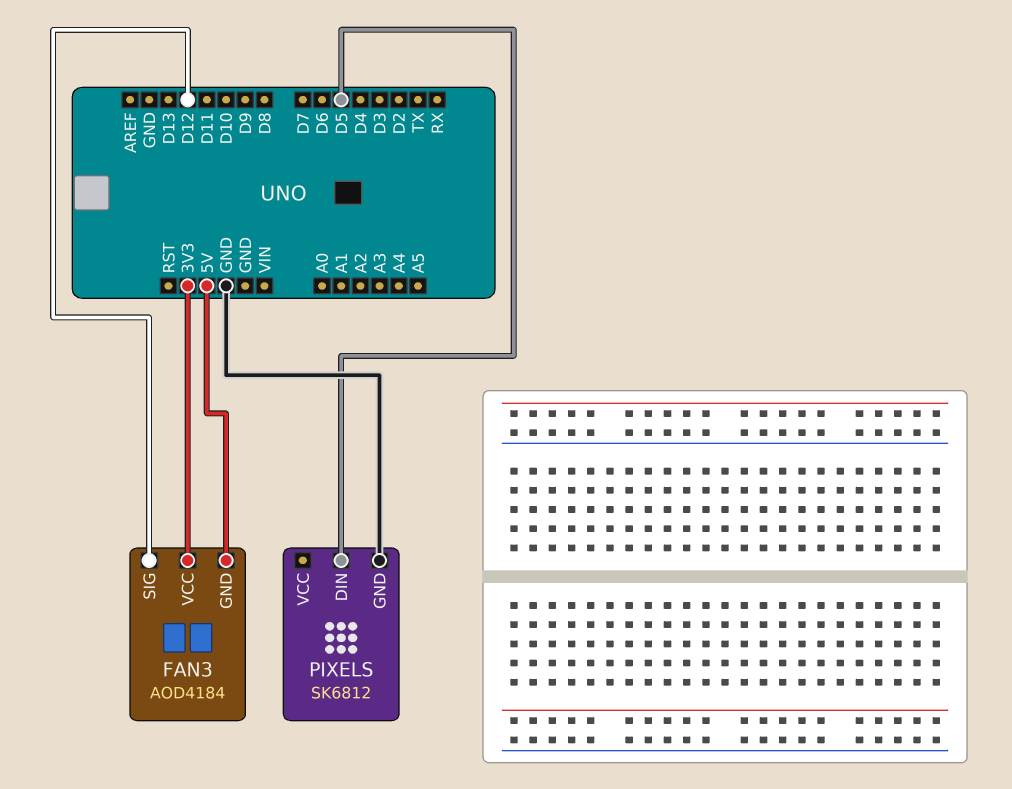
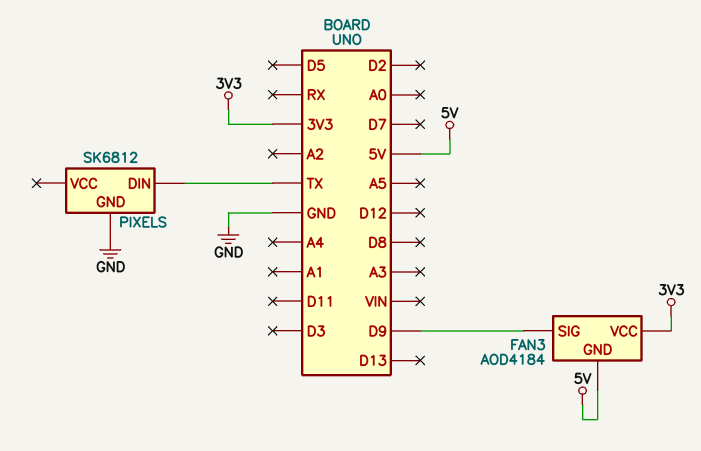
FAN3 pin SIG: D12 -> D9
PIXELS pin DIN: D5 -> TX

